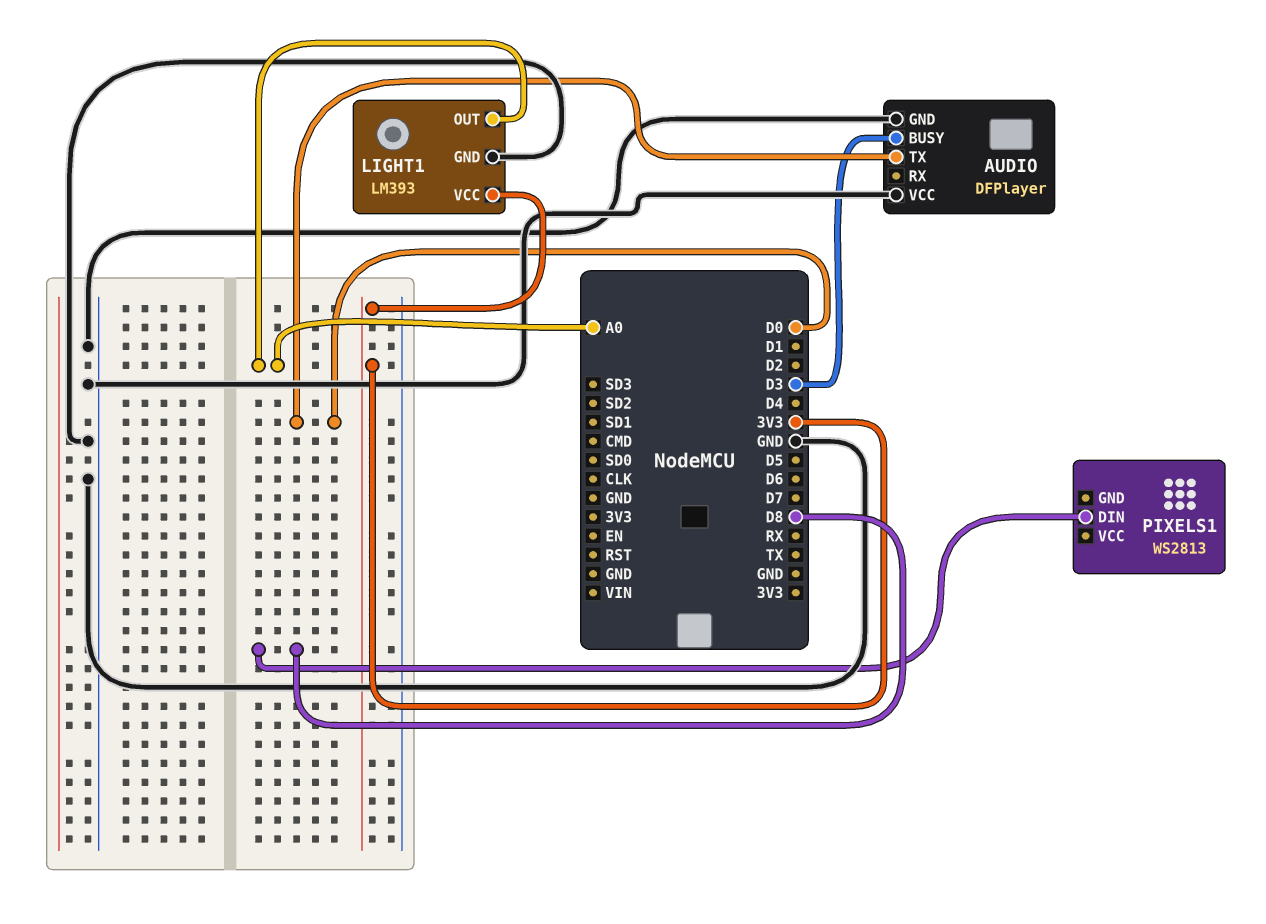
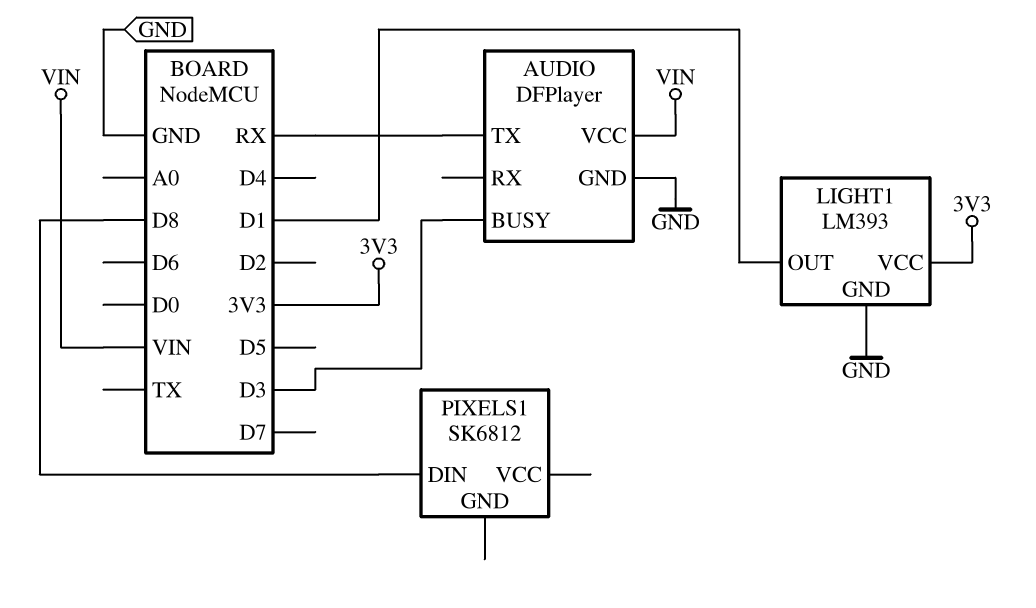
AUDIO pin TX: D0 -> RX
AUDIO pin VCC: GND -> VIN
LIGHT1 pin OUT: A0 -> D1
PIXELS1: WS2813 -> SK6812

